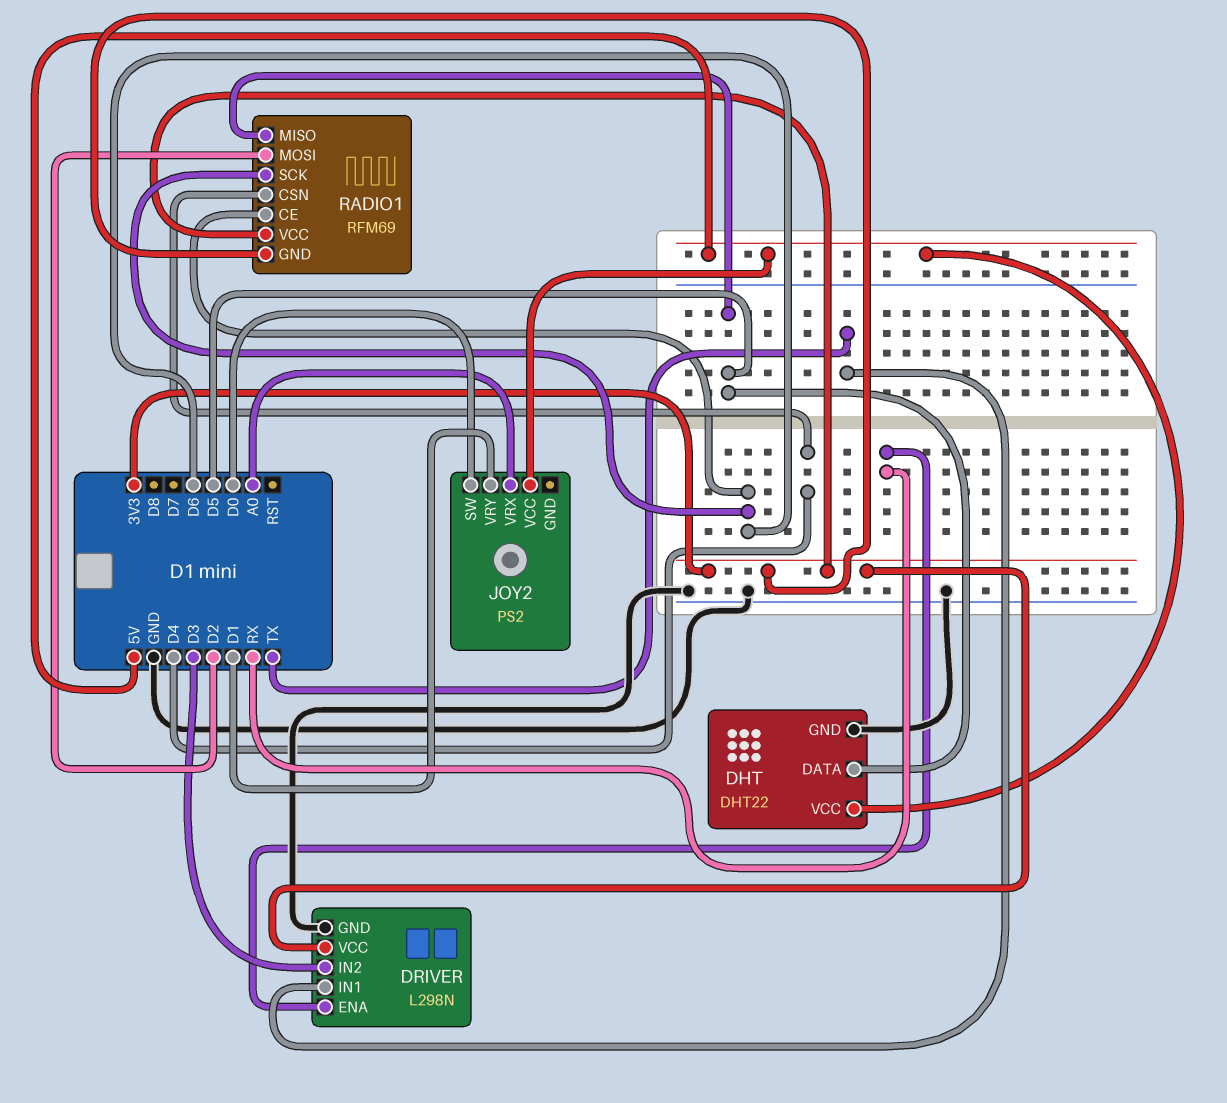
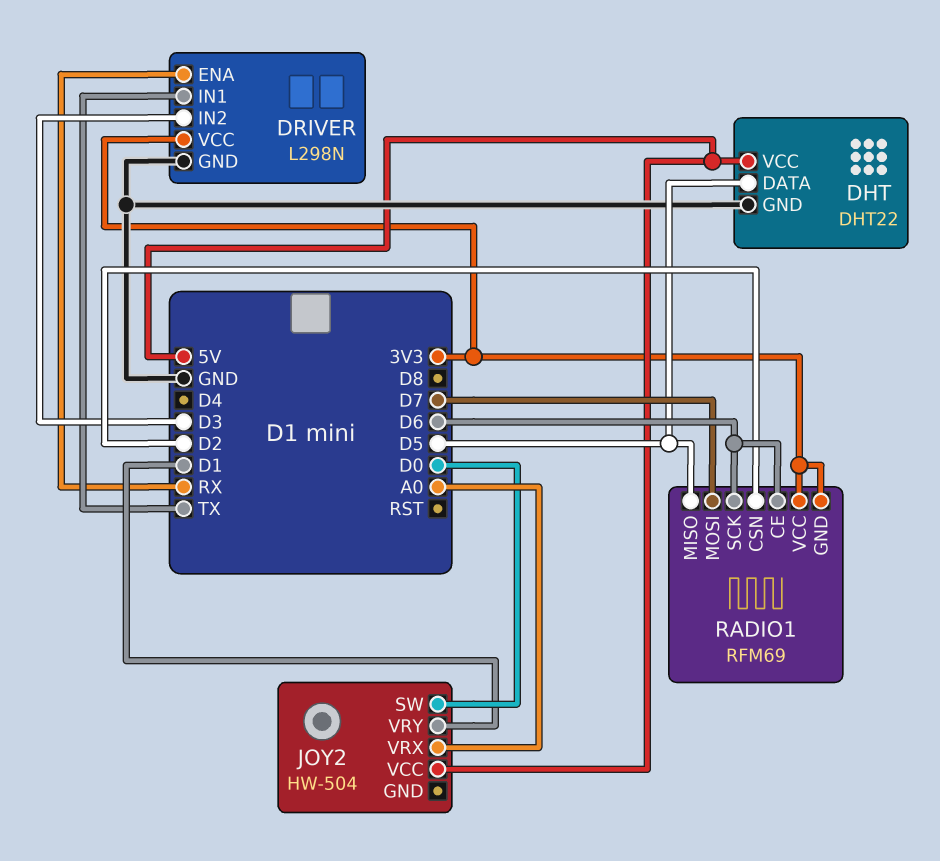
JOY2: PS2 -> HW-504
RADIO1 pin CSN: D4 -> D2
RADIO1 pin MOSI: D2 -> D7

